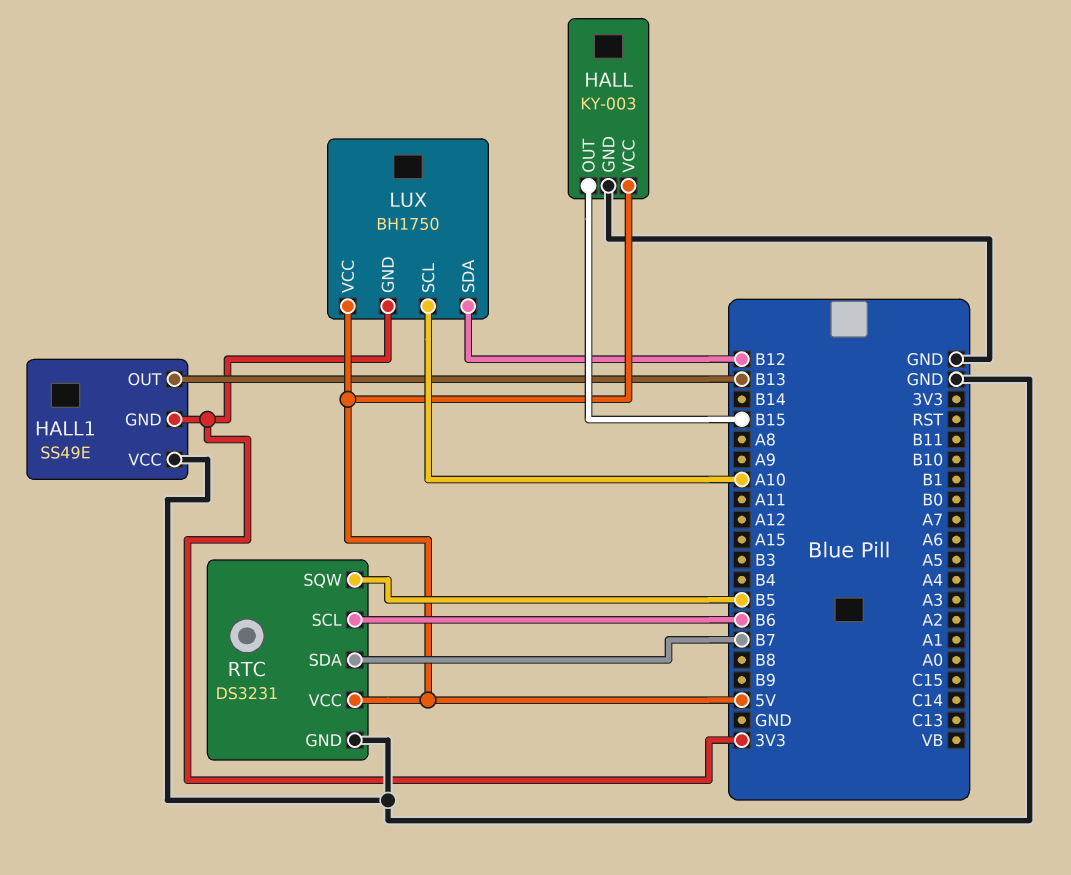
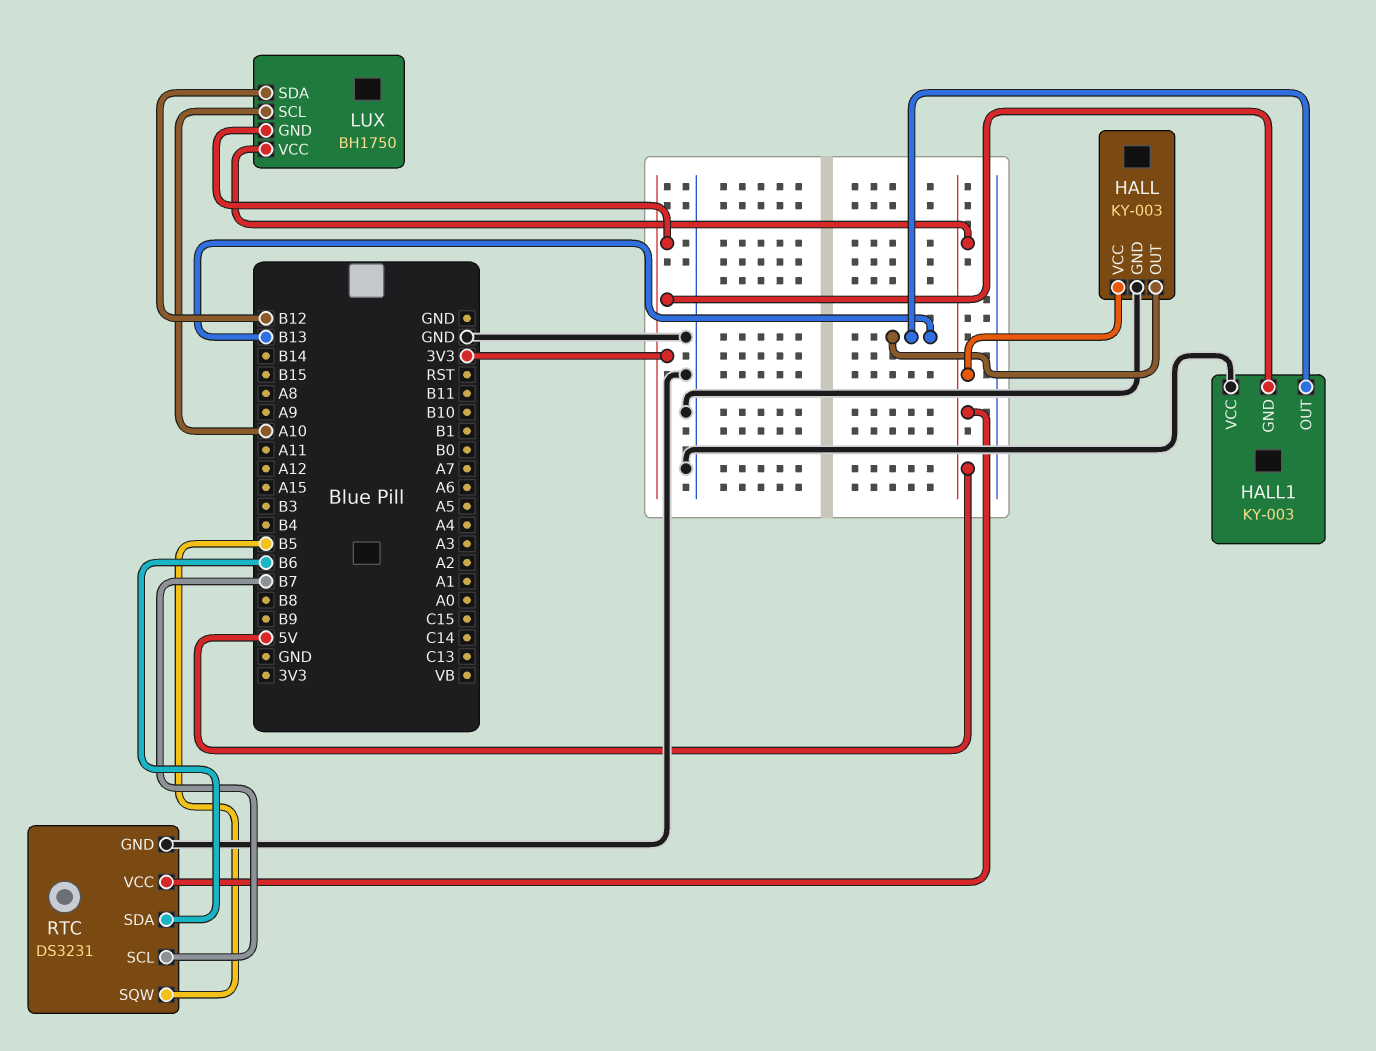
HALL pin OUT: B15 -> B13
HALL1: SS49E -> KY-003
RTC pin SCL: B6 -> B7
RTC pin SDA: B7 -> B6

